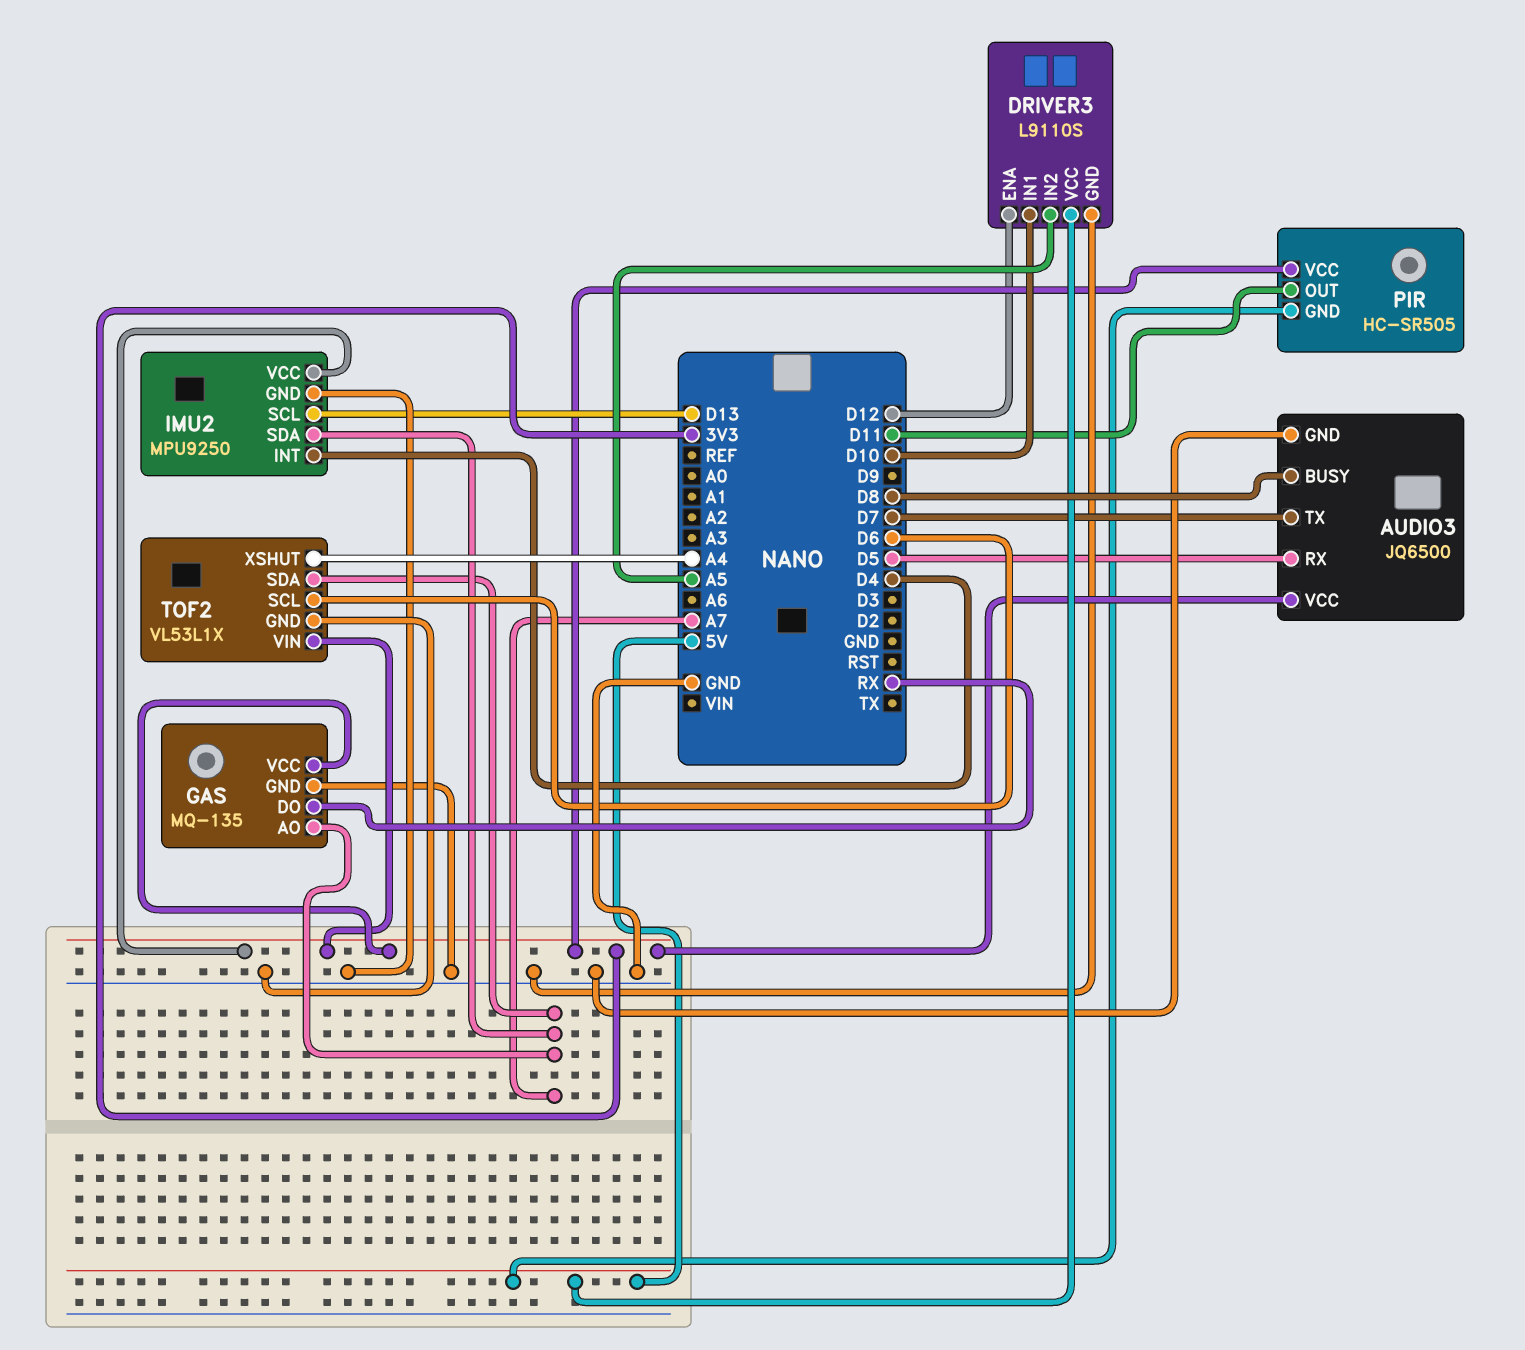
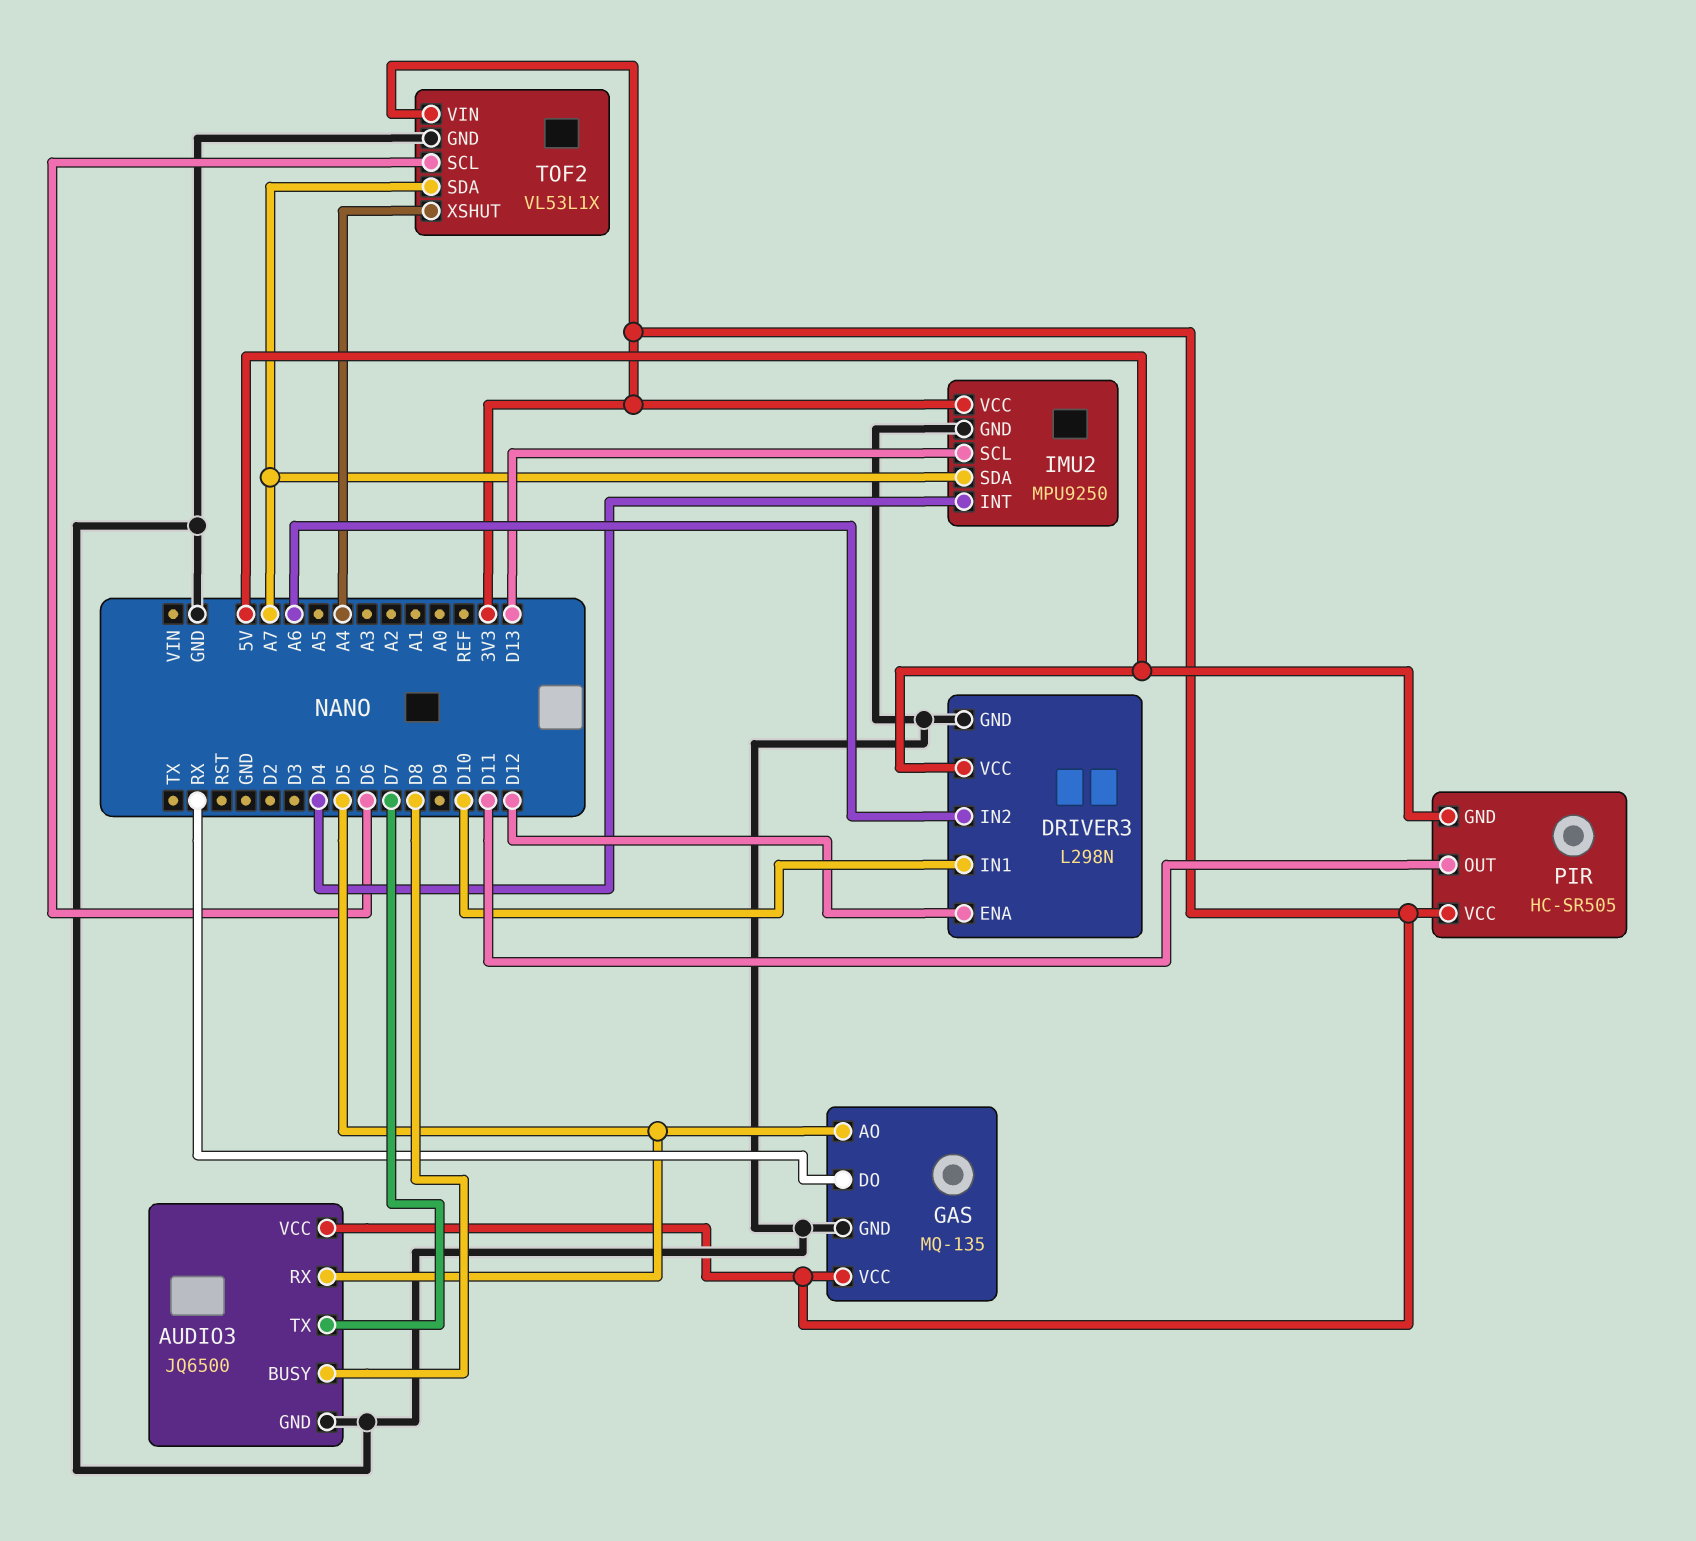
DRIVER3: L9110S -> L298N
DRIVER3 pin IN2: A5 -> A6
GAS pin AO: A7 -> D5

